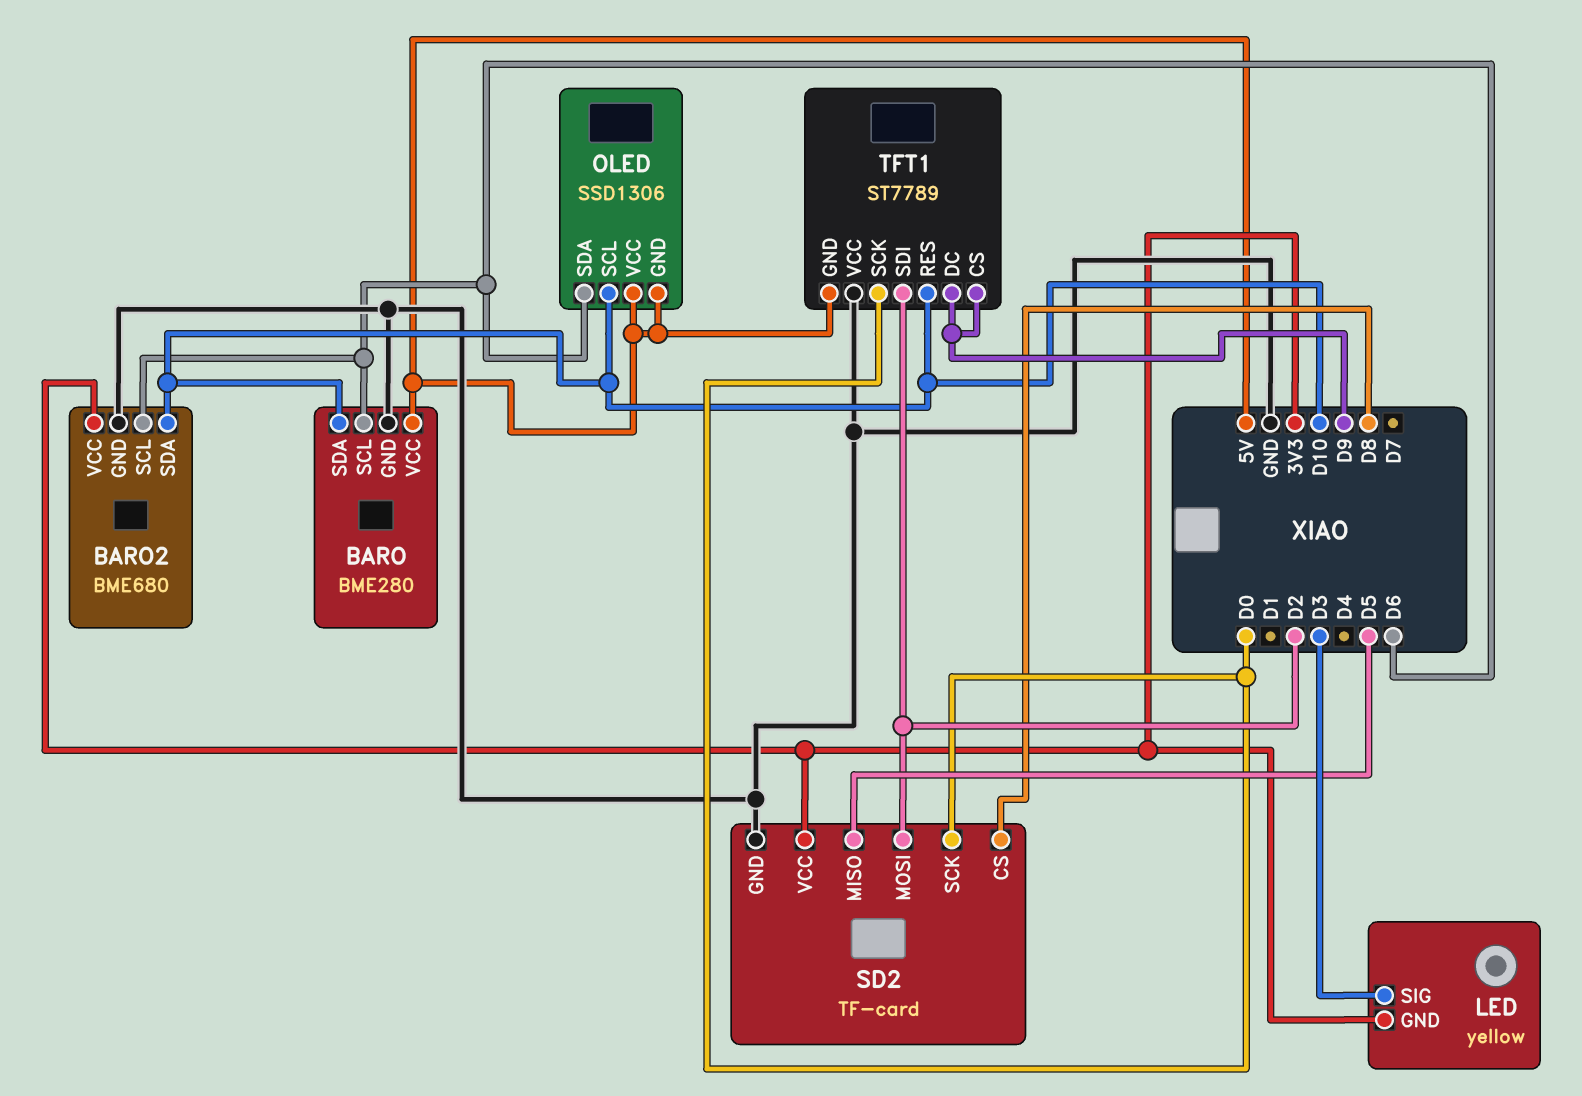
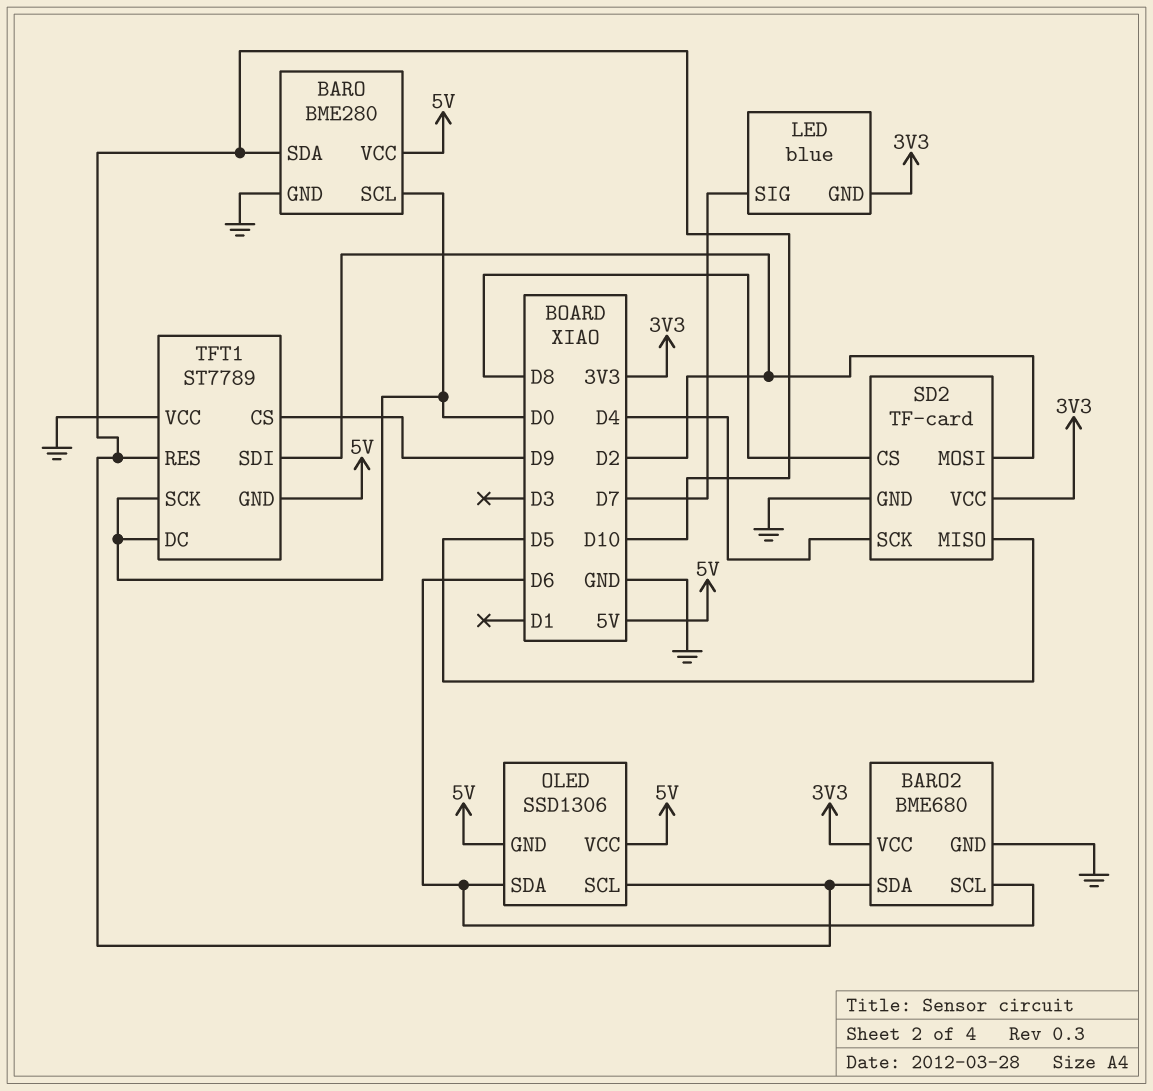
BARO pin SCL: D6 -> D0
LED: yellow -> blue
LED pin SIG: D3 -> D7
SD2 pin SCK: D0 -> D4
TFT1 pin DC: D9 -> D0

